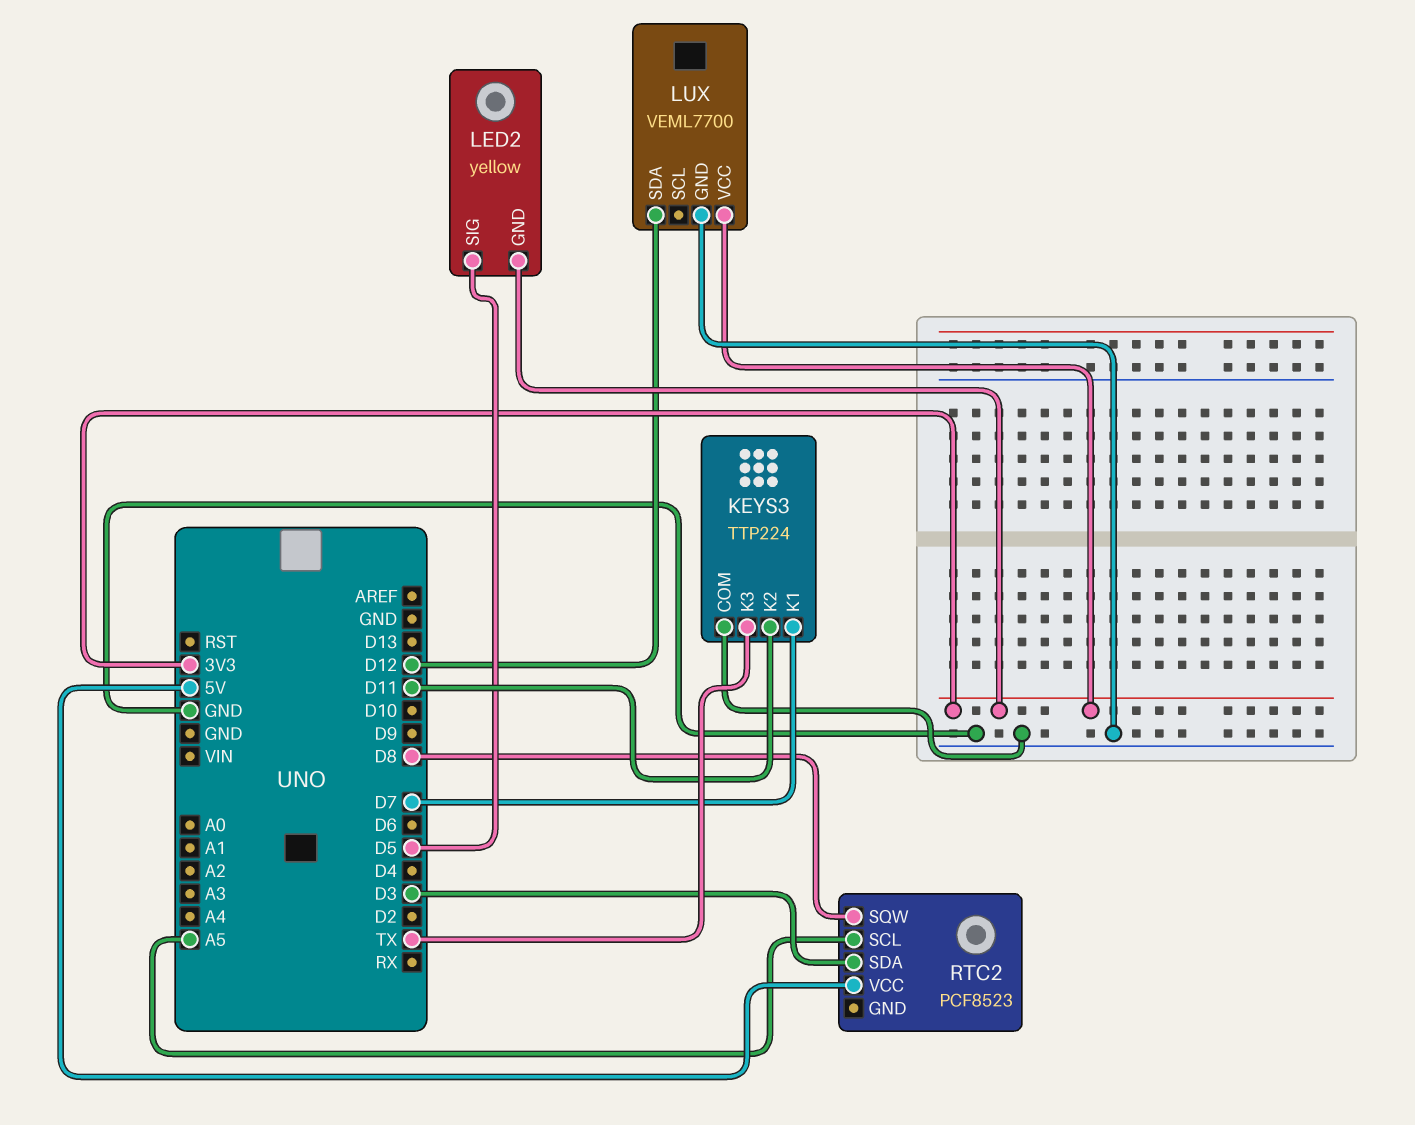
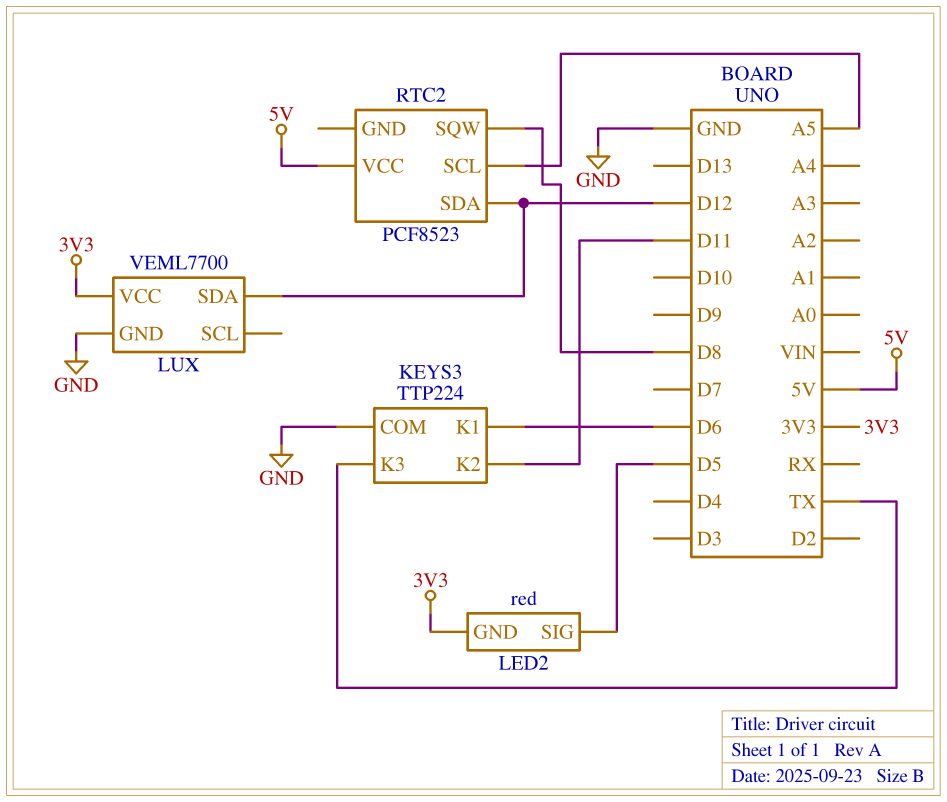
KEYS3 pin K1: D7 -> D6
LED2: yellow -> red
RTC2 pin SDA: D3 -> D12

